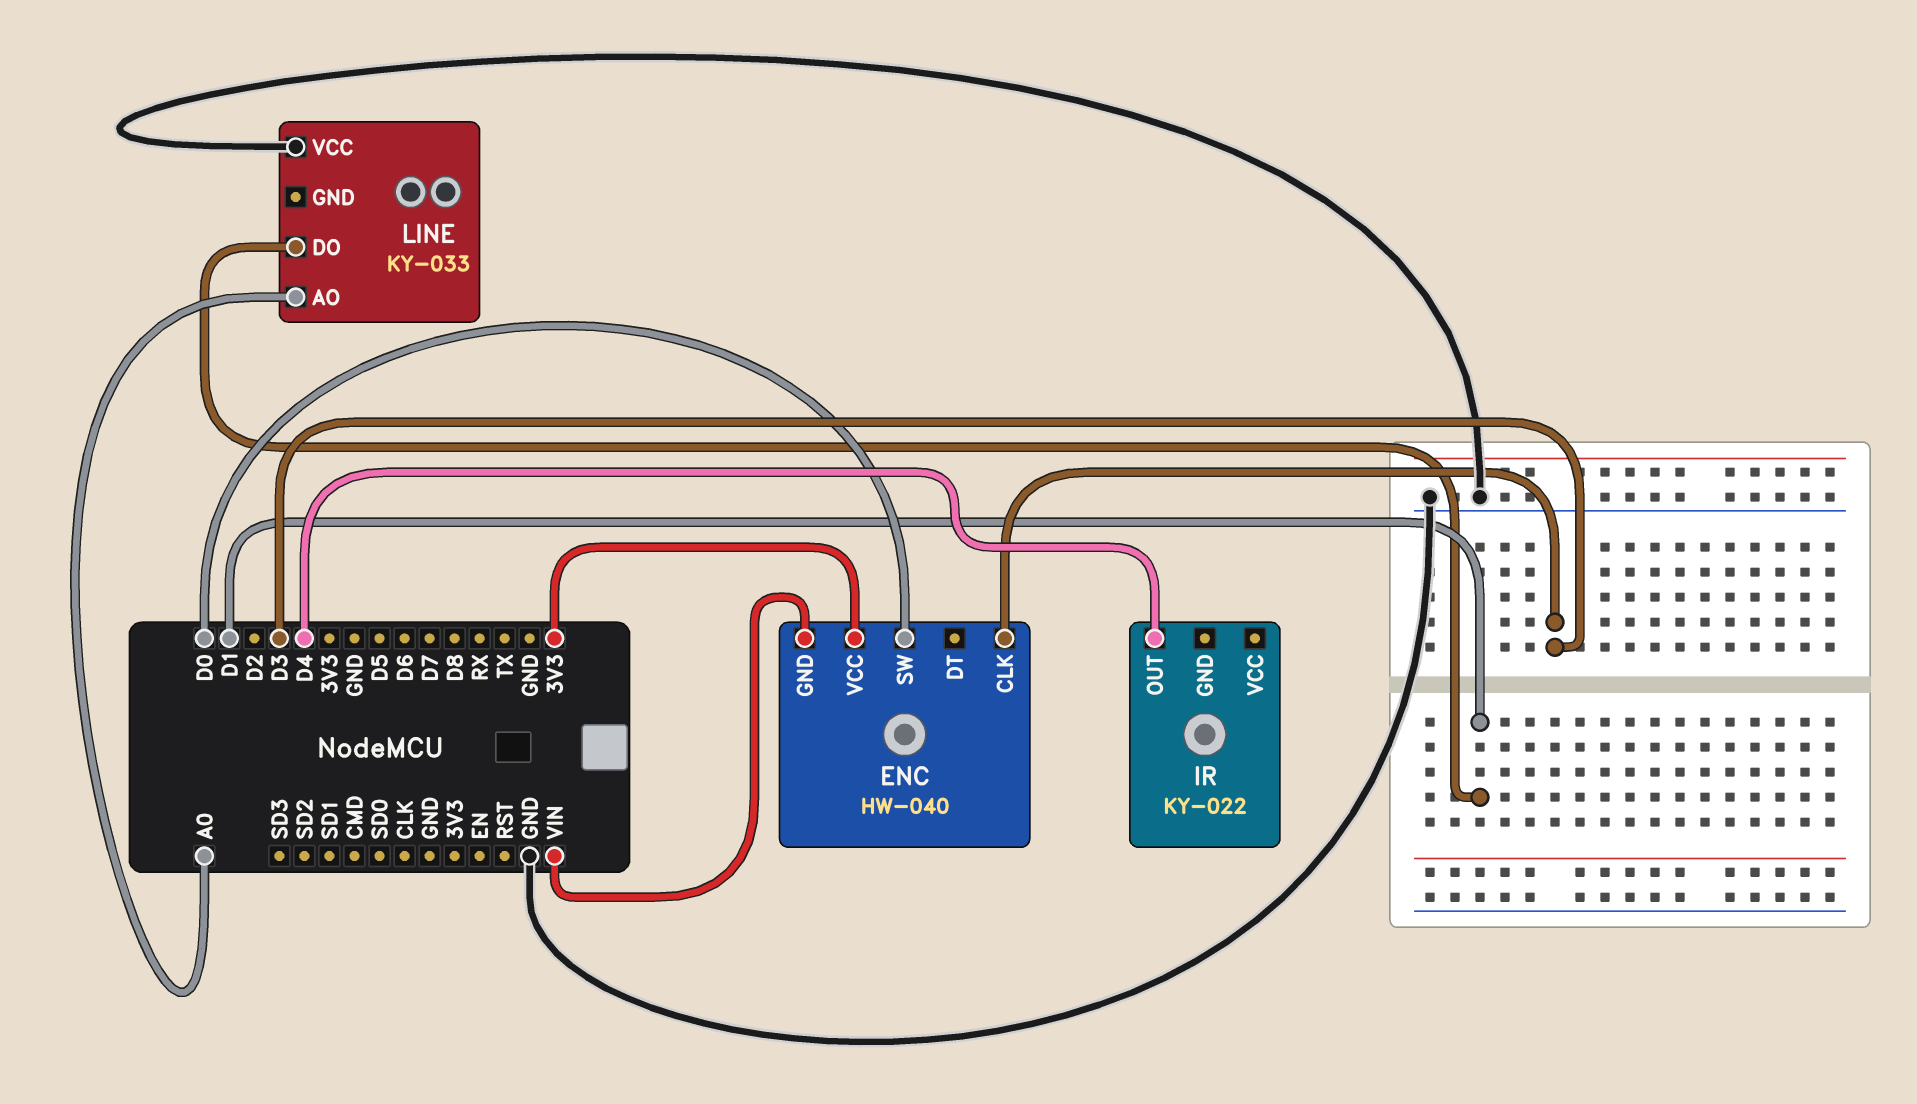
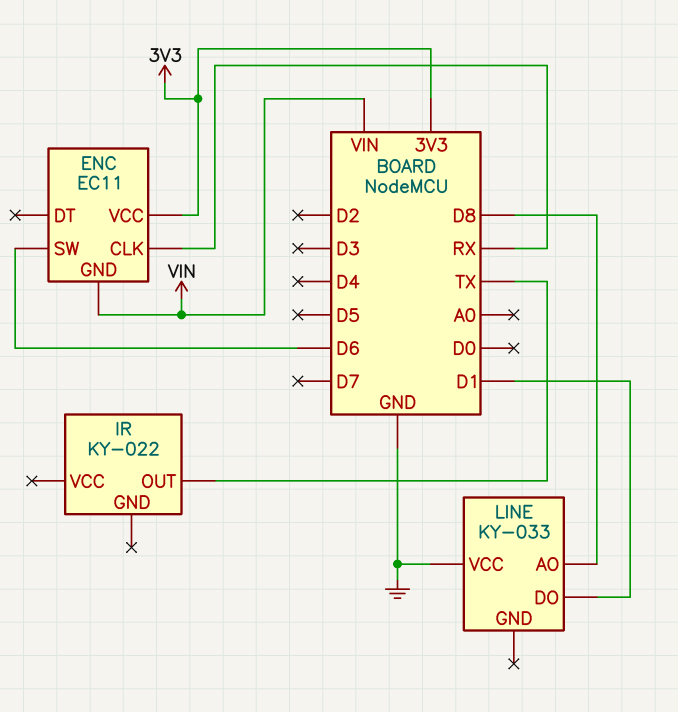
ENC: HW-040 -> EC11
ENC pin CLK: D3 -> RX
ENC pin SW: D0 -> D6
IR pin OUT: D4 -> TX
LINE pin AO: A0 -> D8

